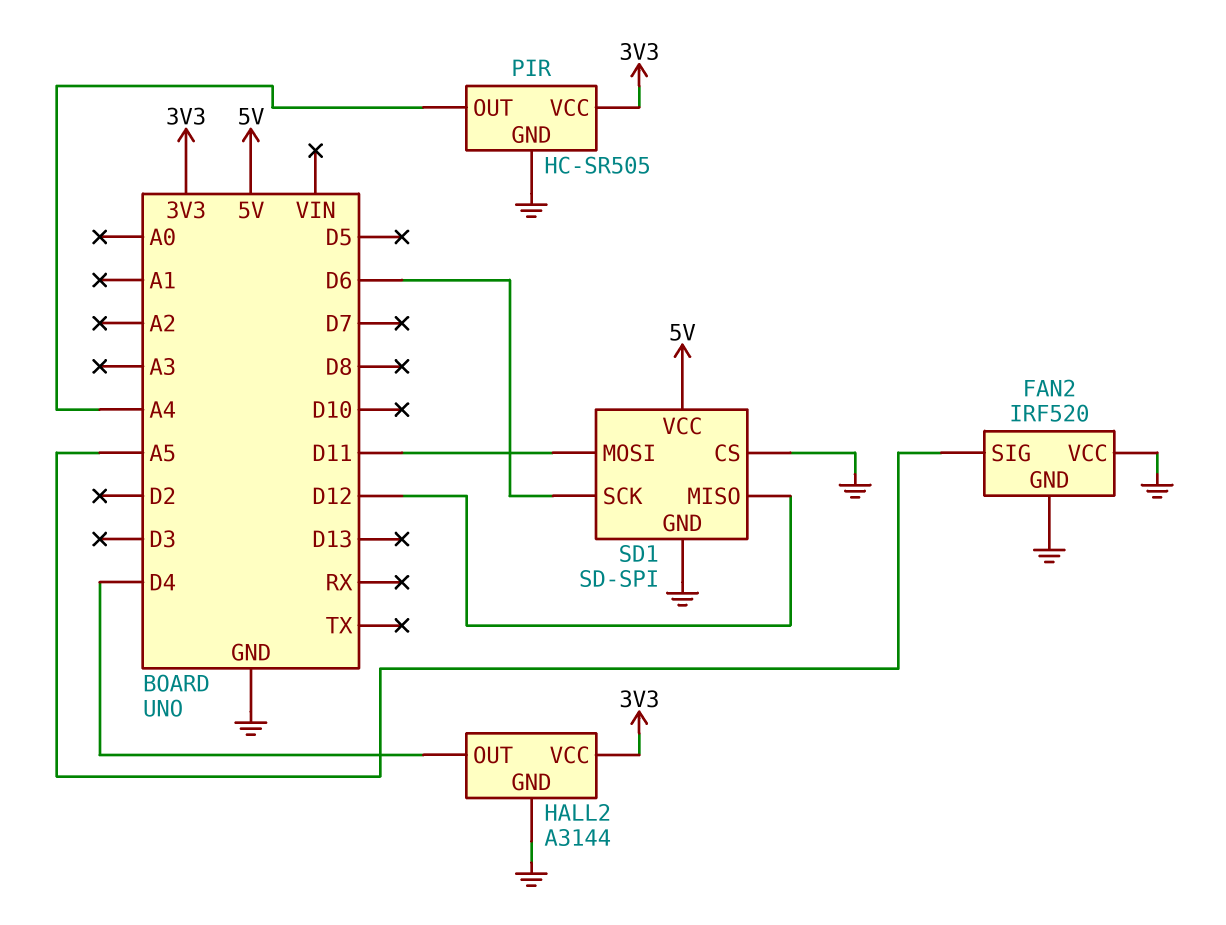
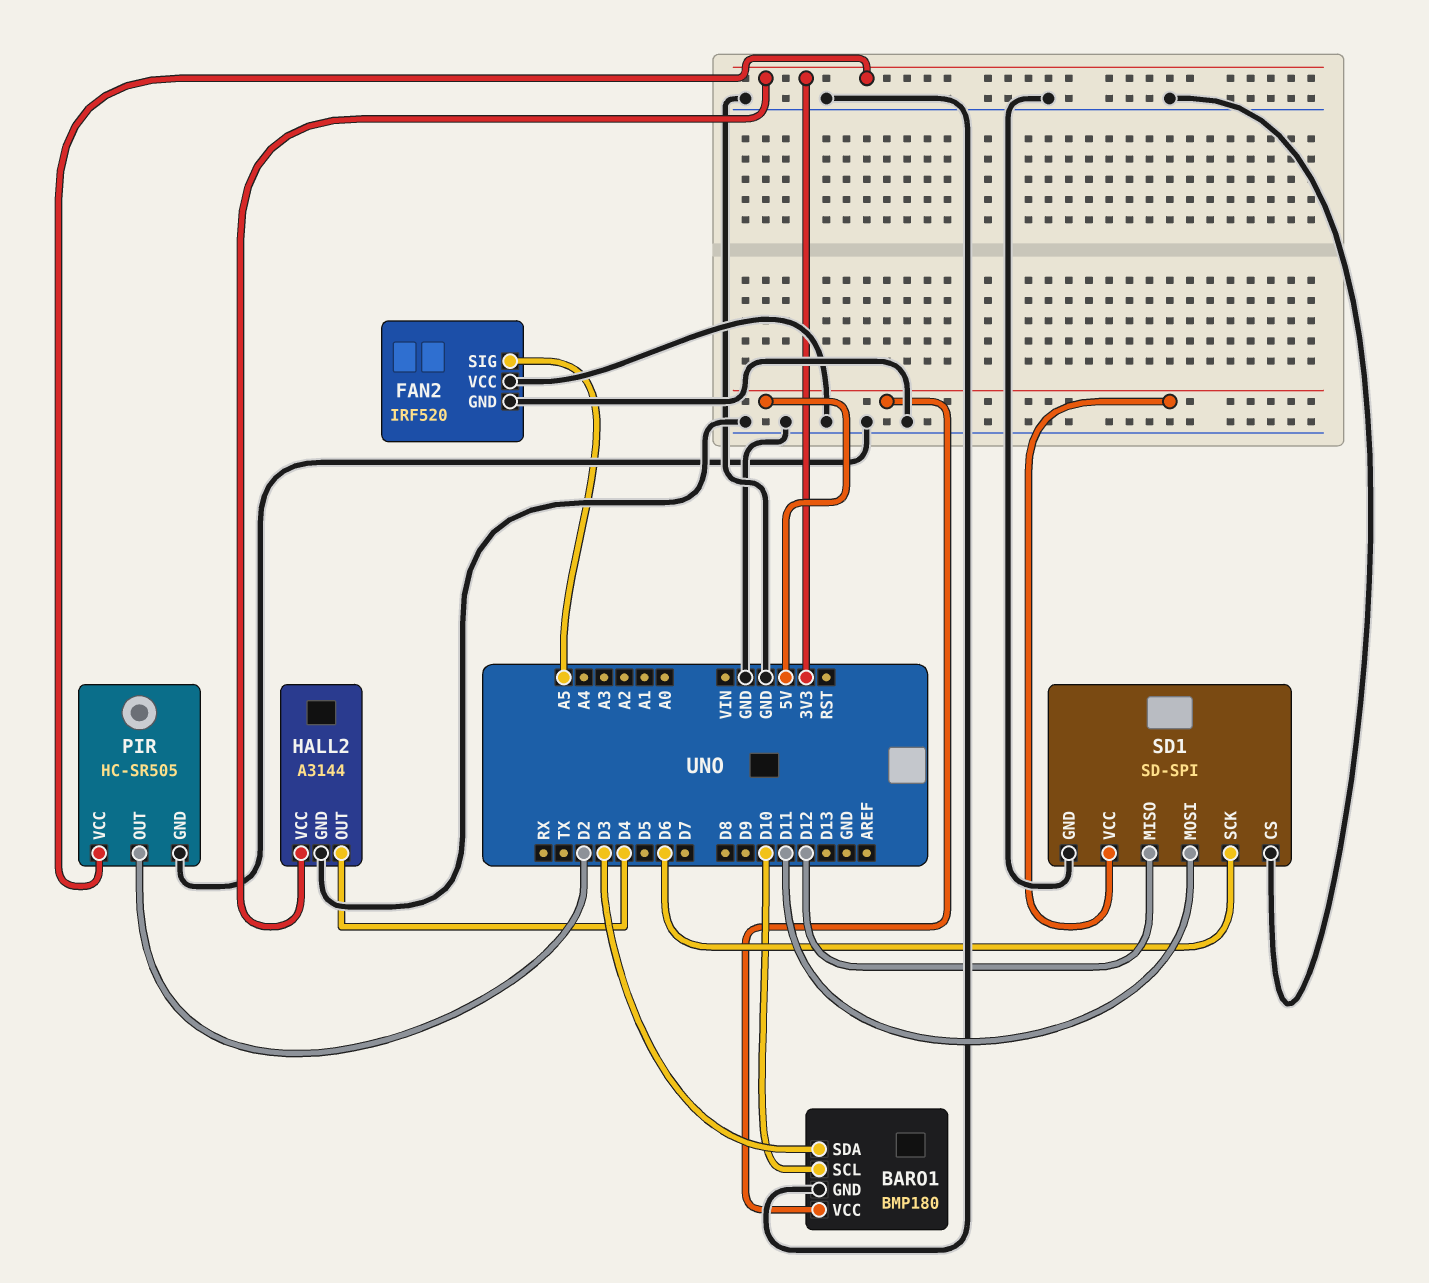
BARO1: none -> BMP180
BARO1 pin GND: none -> GND
BARO1 pin SCL: none -> D10
BARO1 pin SDA: none -> D3
BARO1 pin VCC: none -> 5V
PIR pin OUT: A4 -> D2

